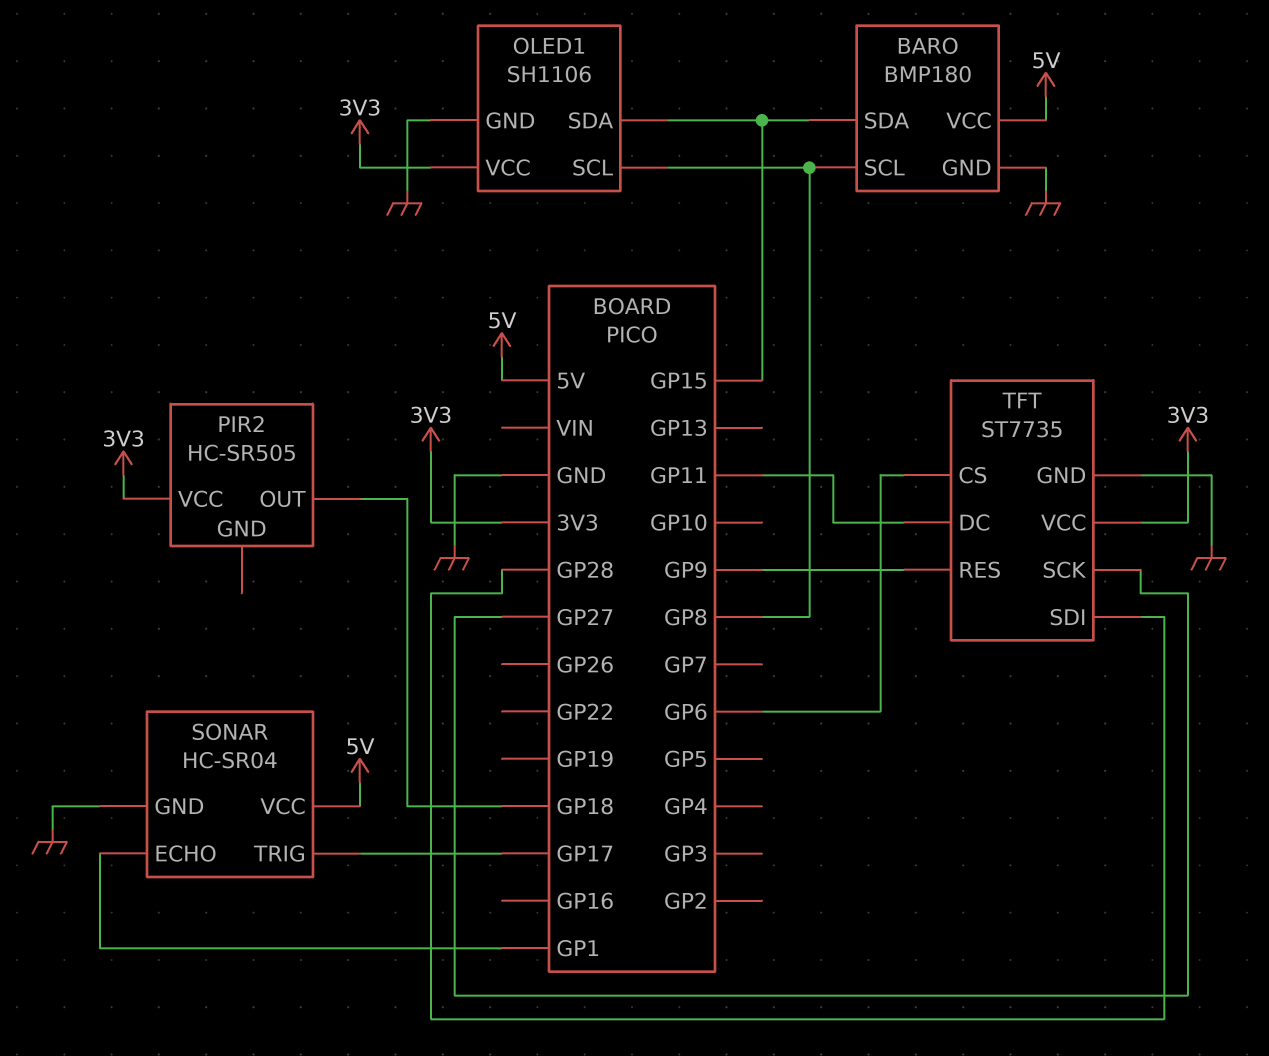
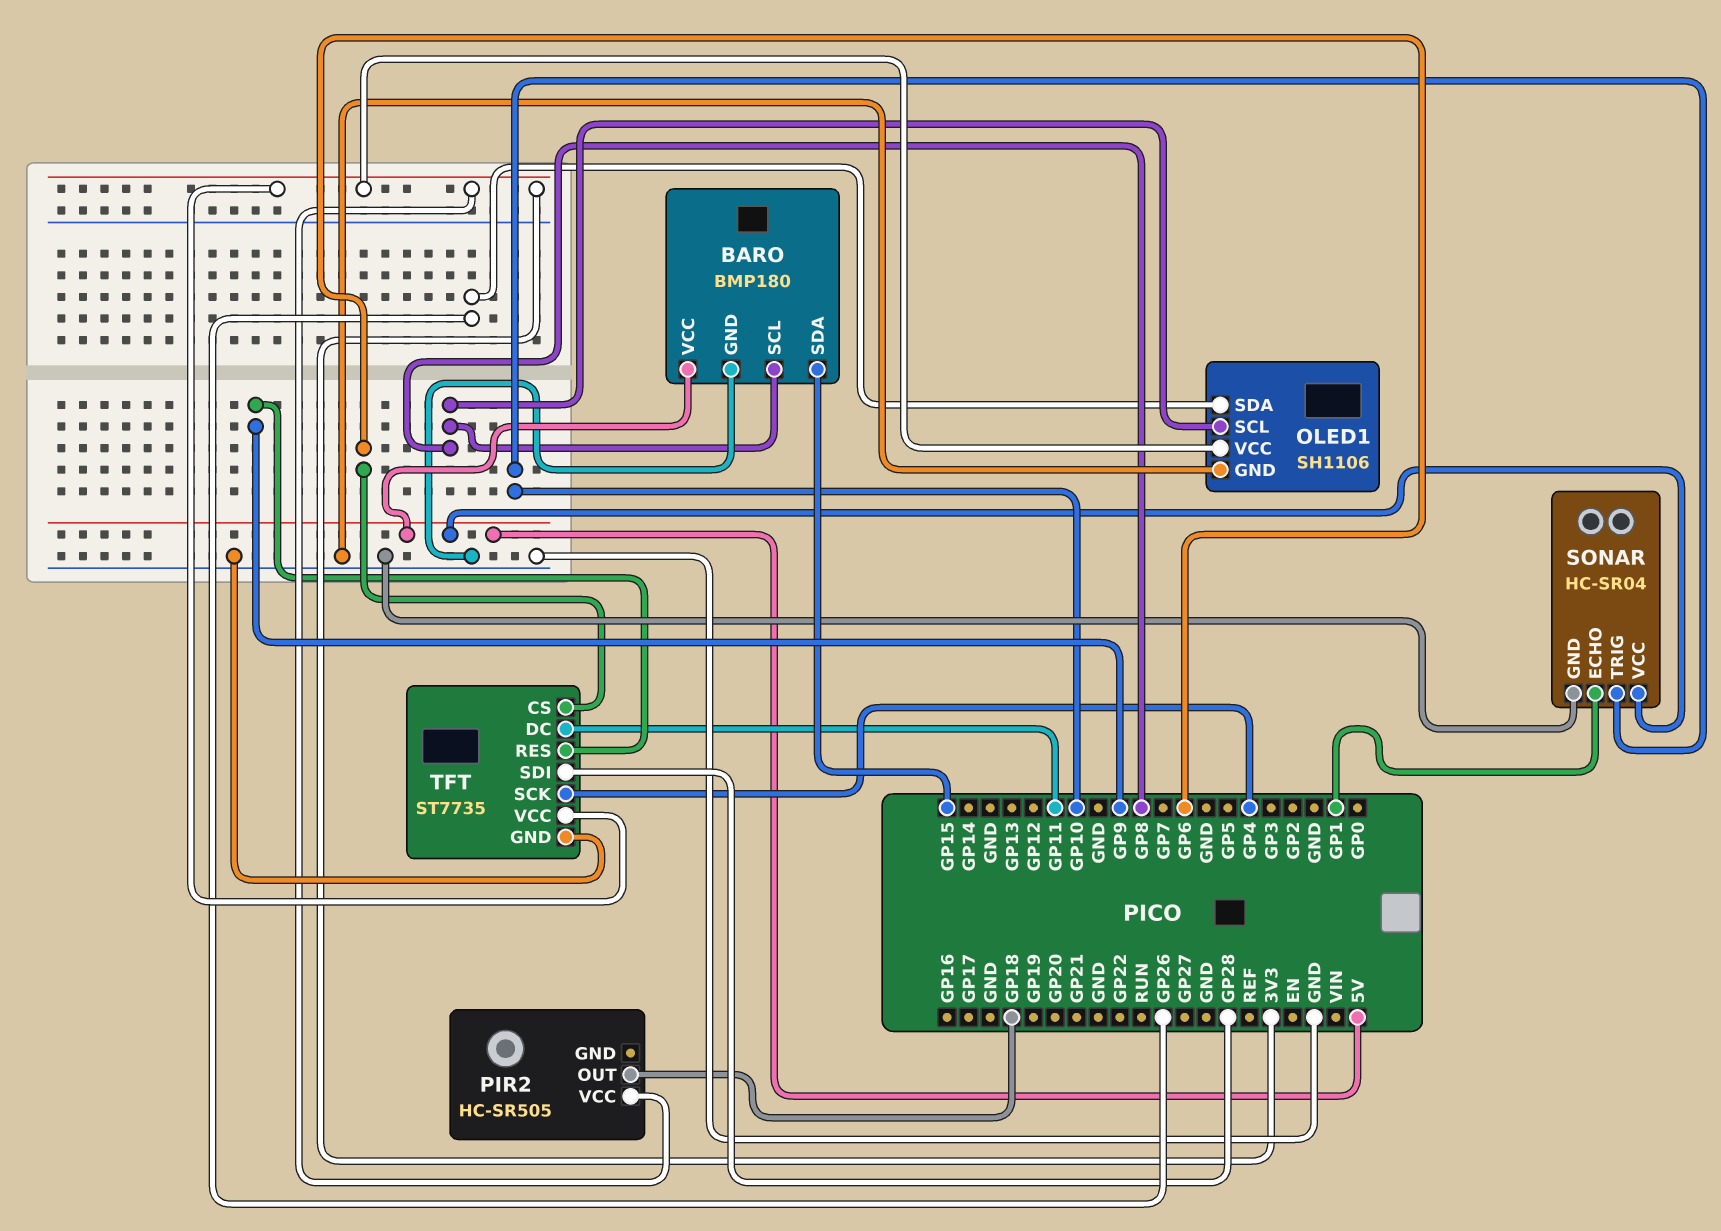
OLED1 pin SDA: GP15 -> GP26
SONAR pin TRIG: GP17 -> GP10
TFT pin SCK: GP27 -> GP4

